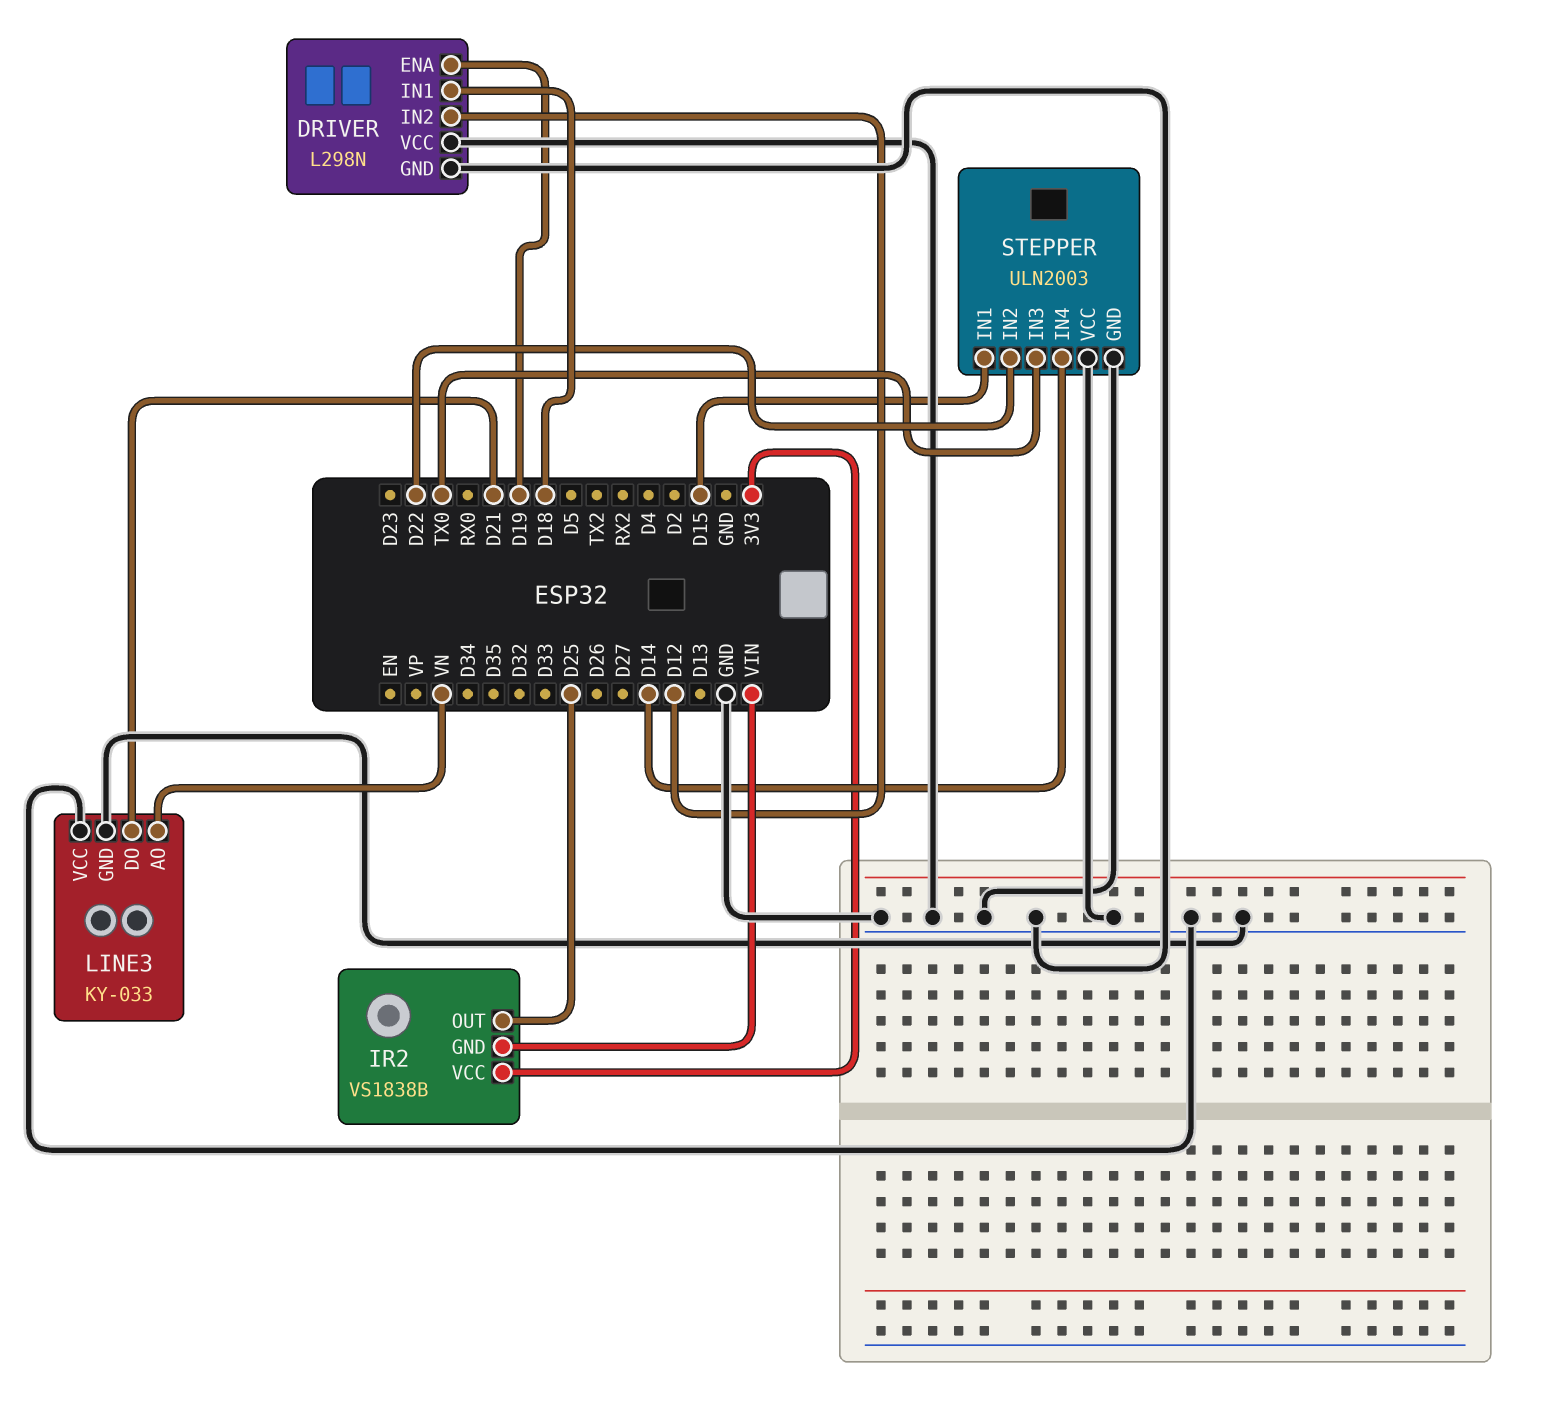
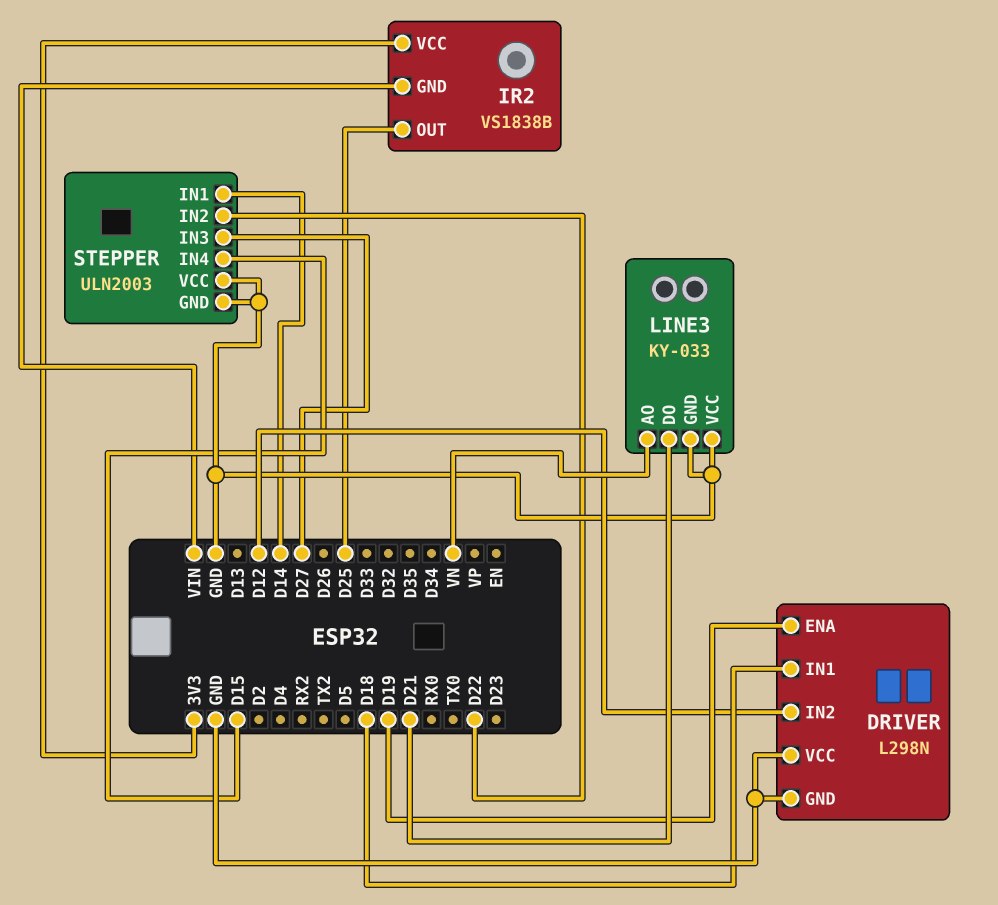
STEPPER pin IN1: D15 -> D14
STEPPER pin IN3: TX0 -> D27
STEPPER pin IN4: D14 -> D15

